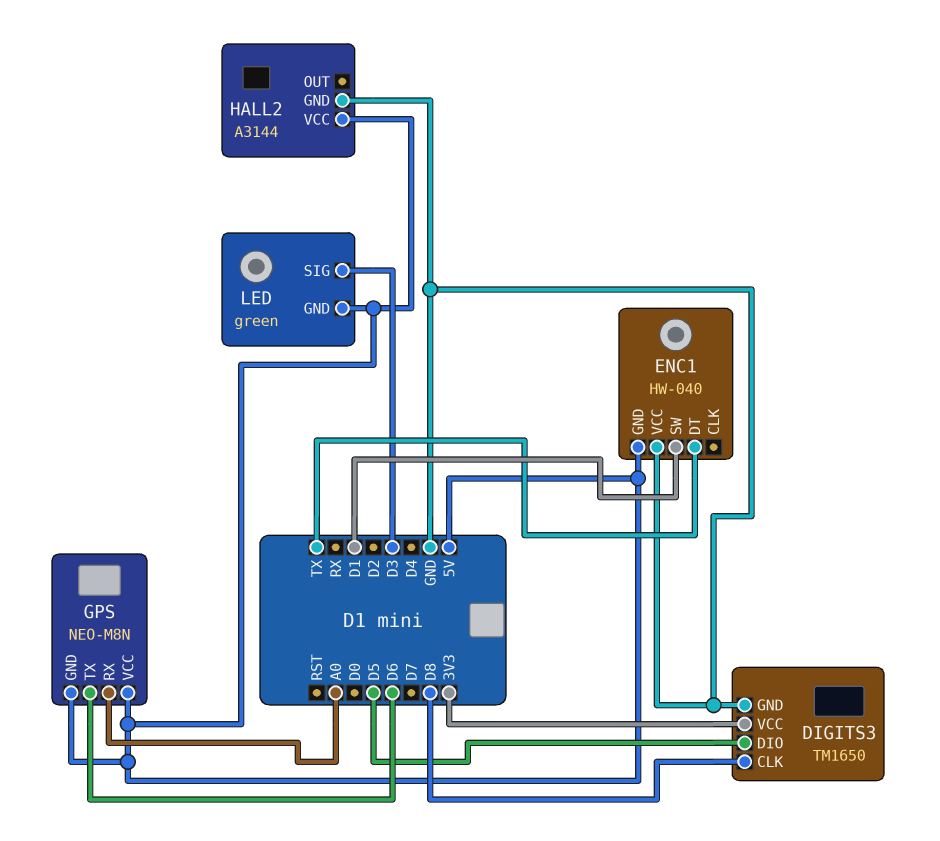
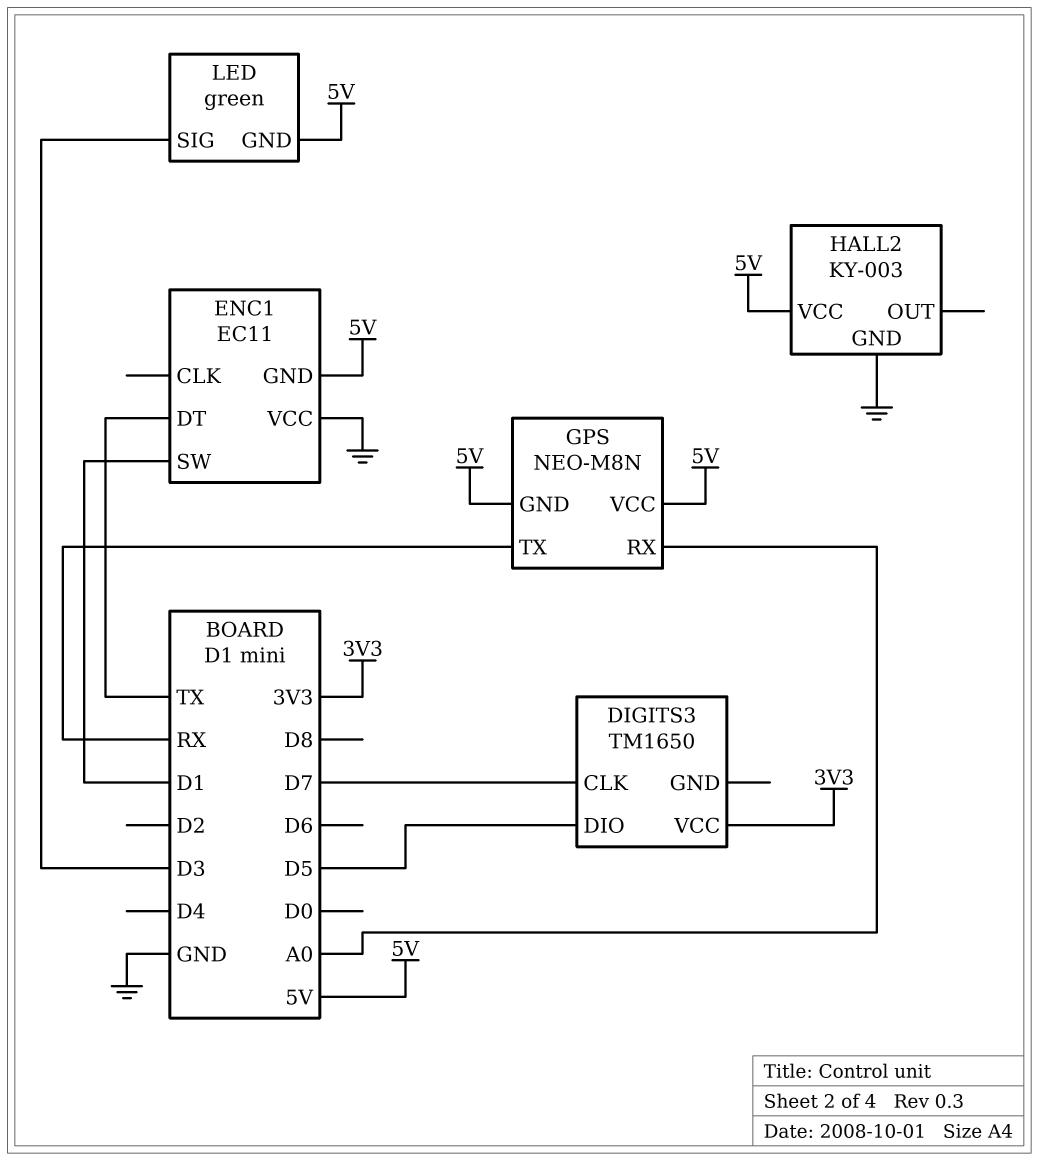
DIGITS3 pin CLK: D8 -> D7
DIGITS3 pin GND: GND -> none
ENC1: HW-040 -> EC11
GPS pin TX: D6 -> RX
HALL2: A3144 -> KY-003

